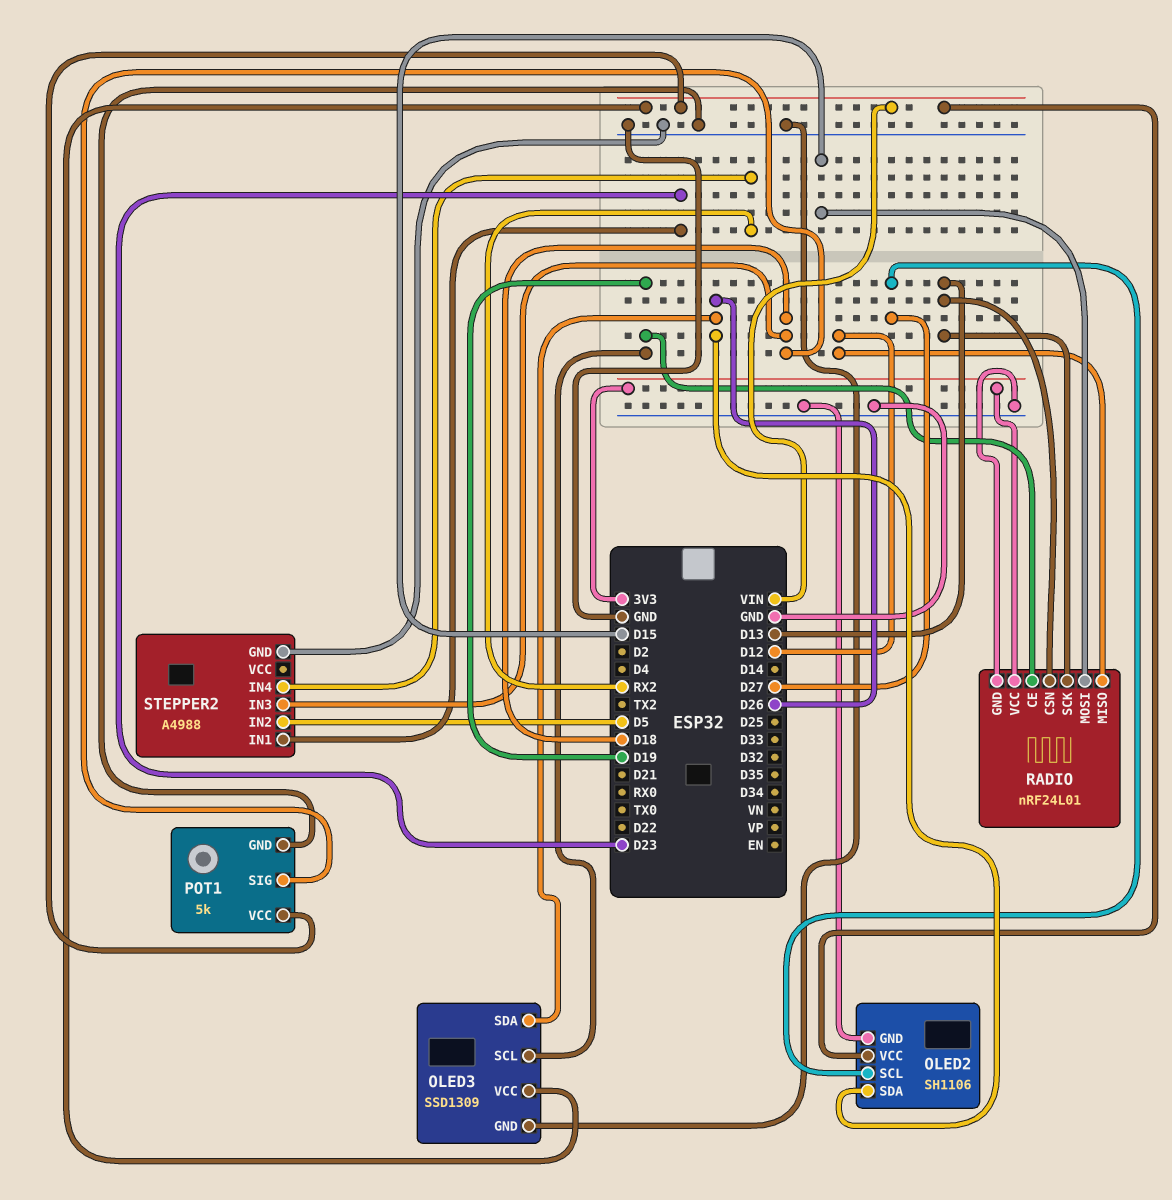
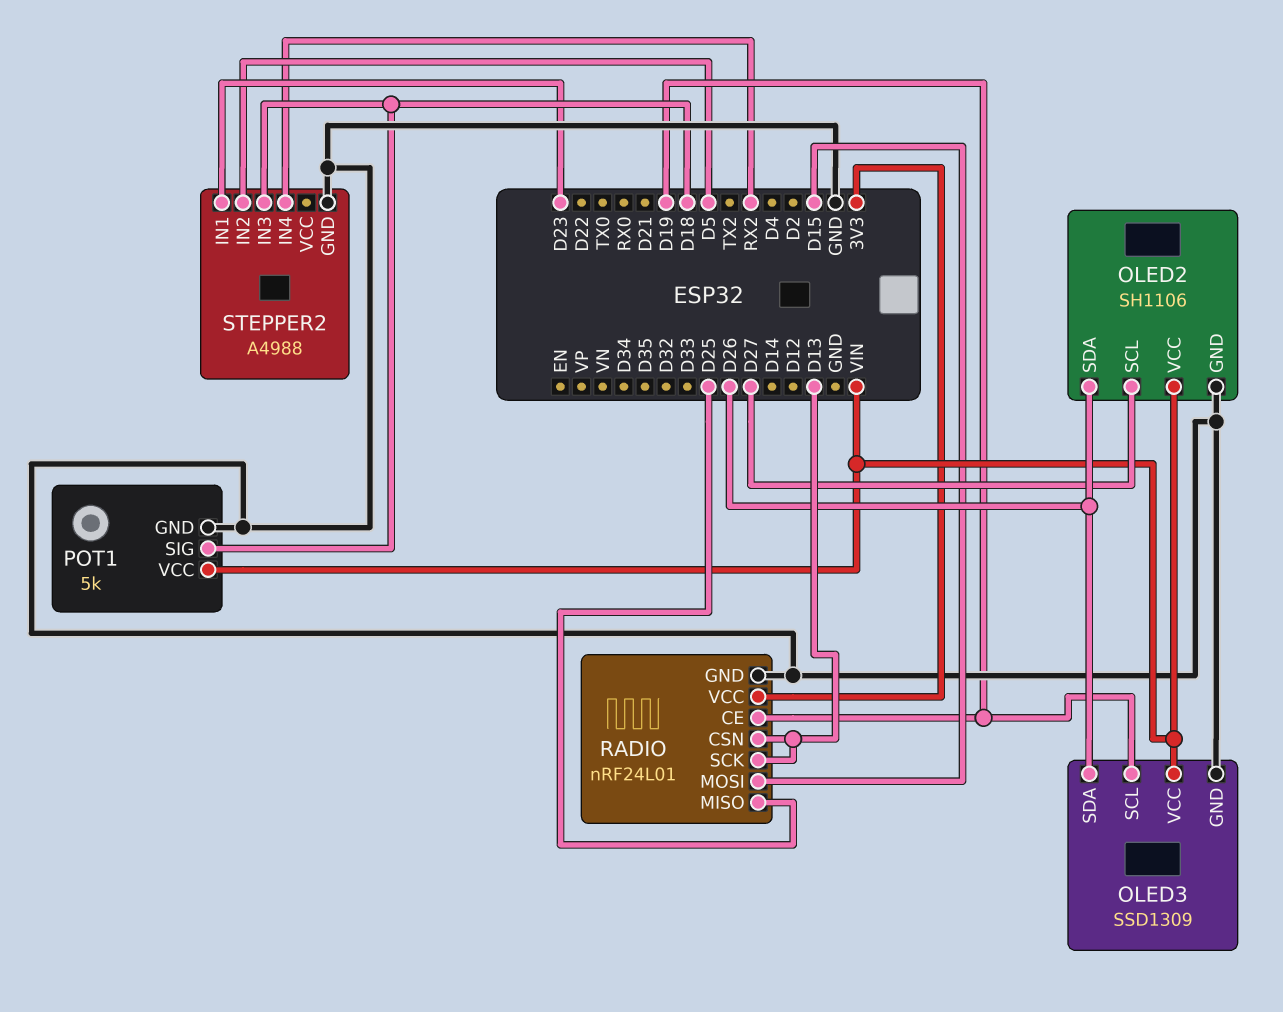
RADIO pin MISO: D12 -> D25

